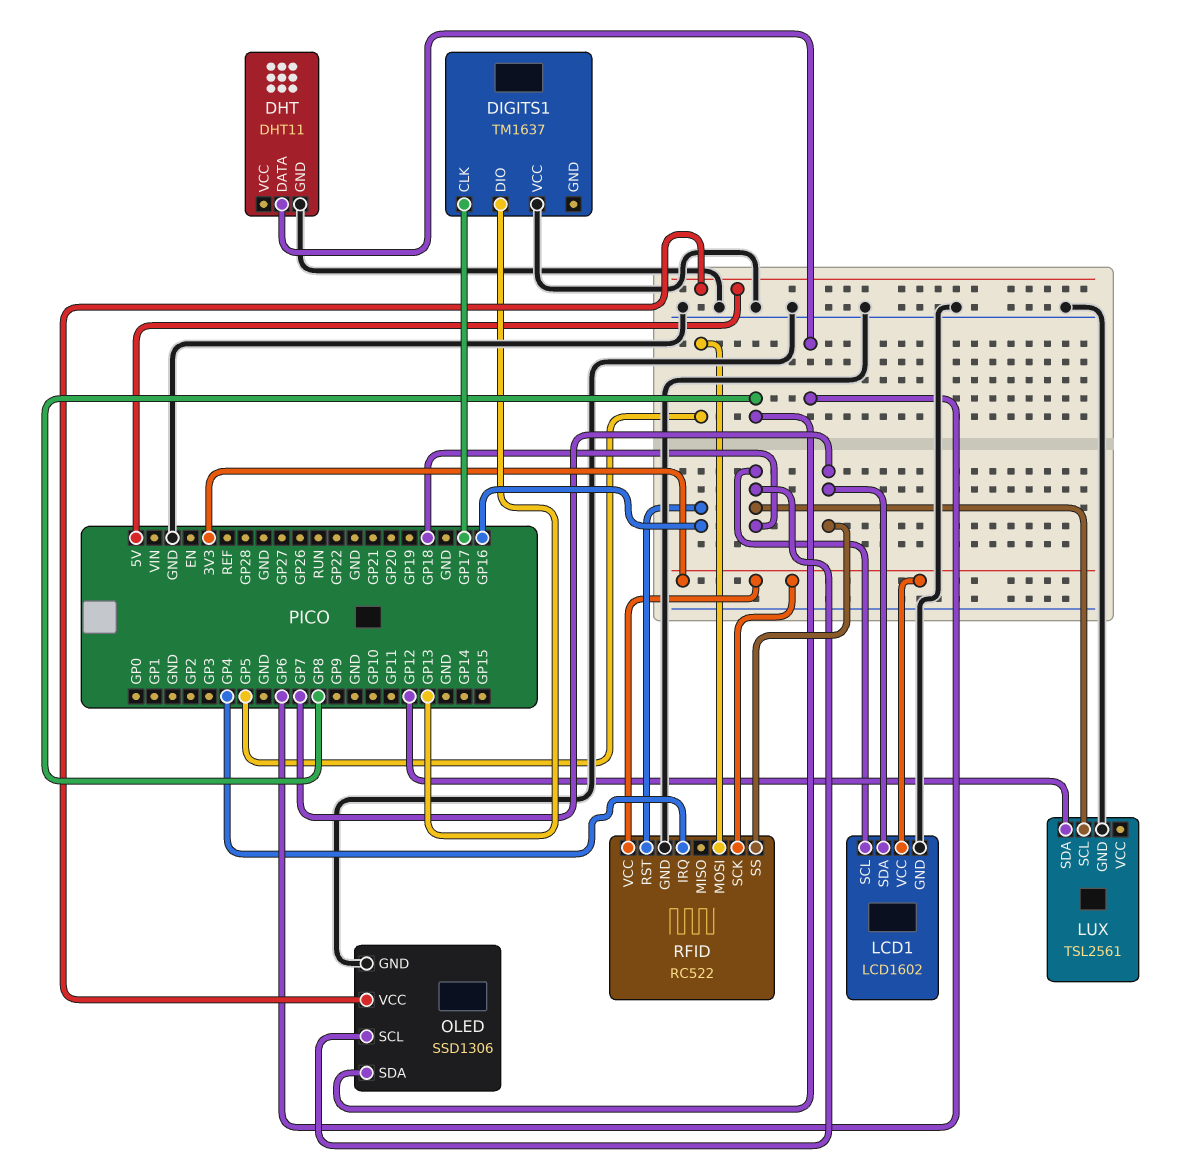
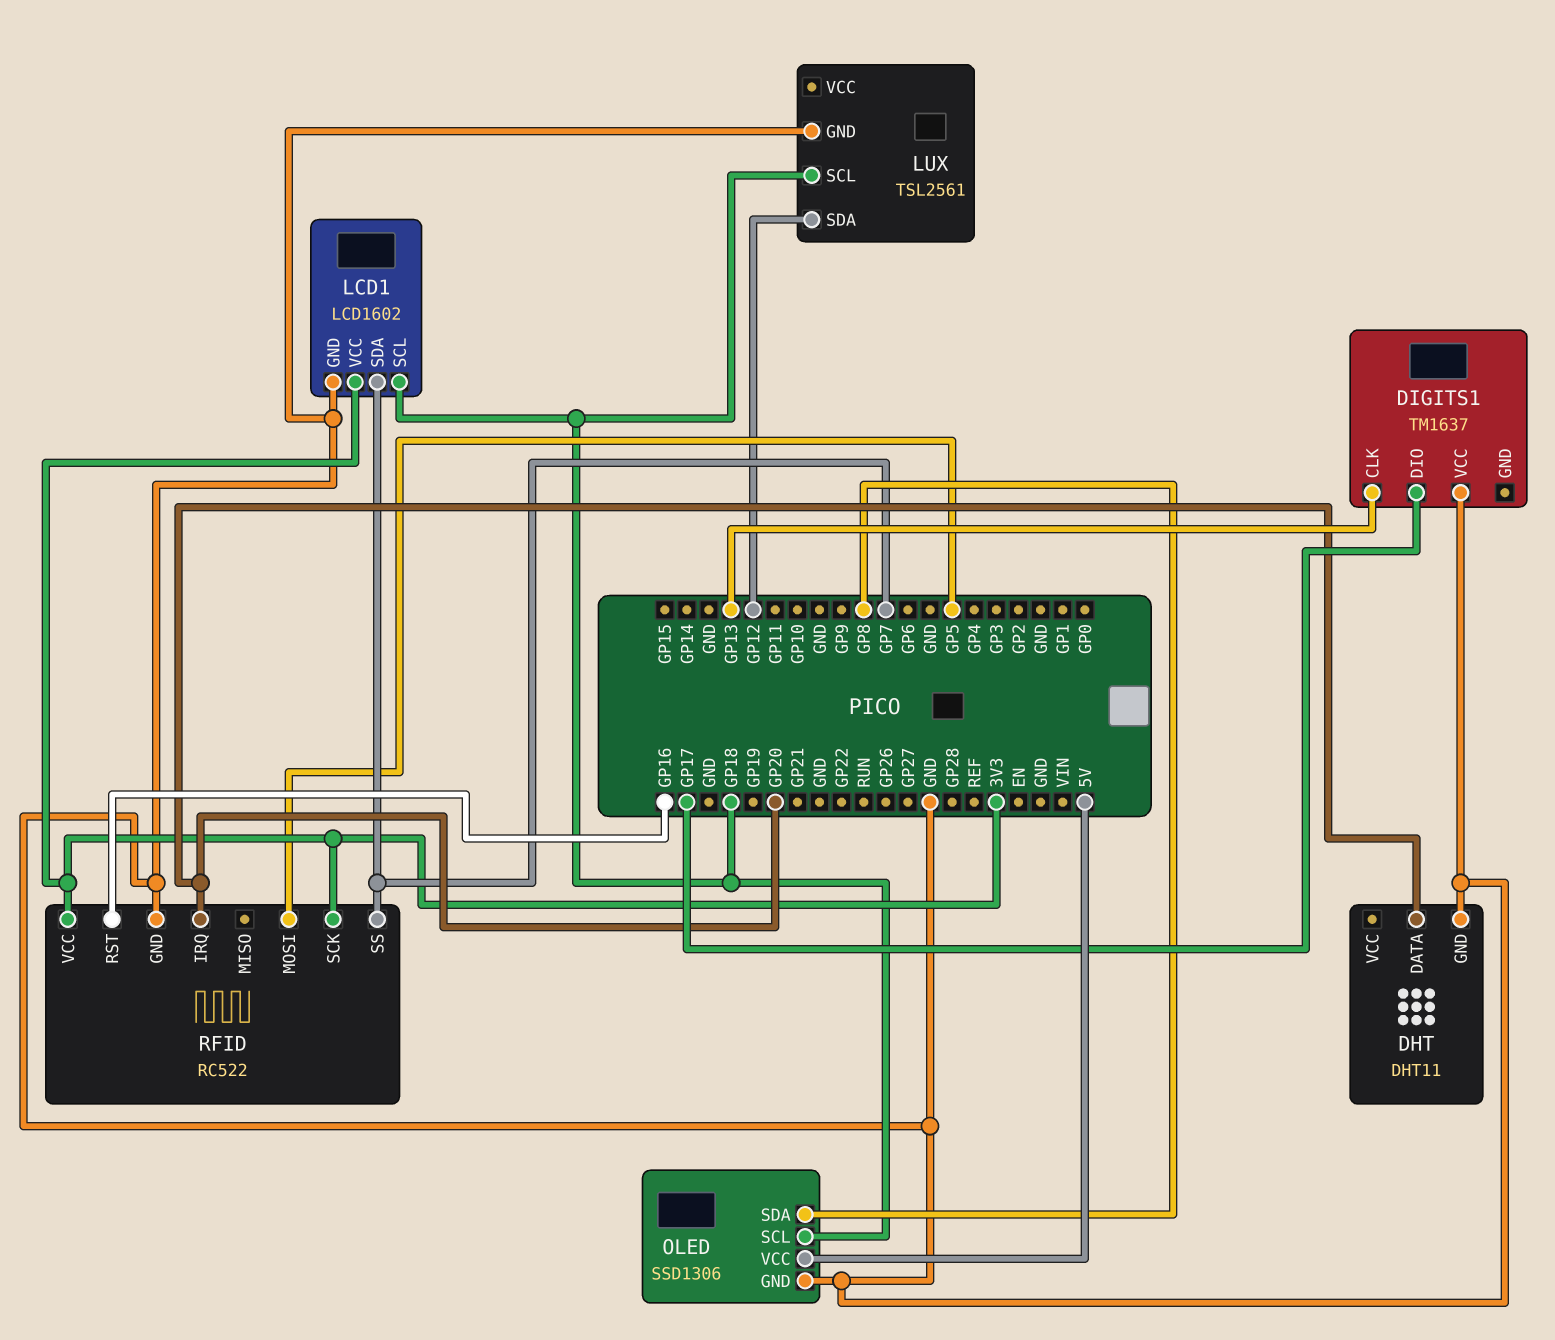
DHT pin DATA: GP6 -> GP20
DIGITS1 pin CLK: GP17 -> GP13
DIGITS1 pin DIO: GP13 -> GP17
RFID pin IRQ: GP4 -> GP20

